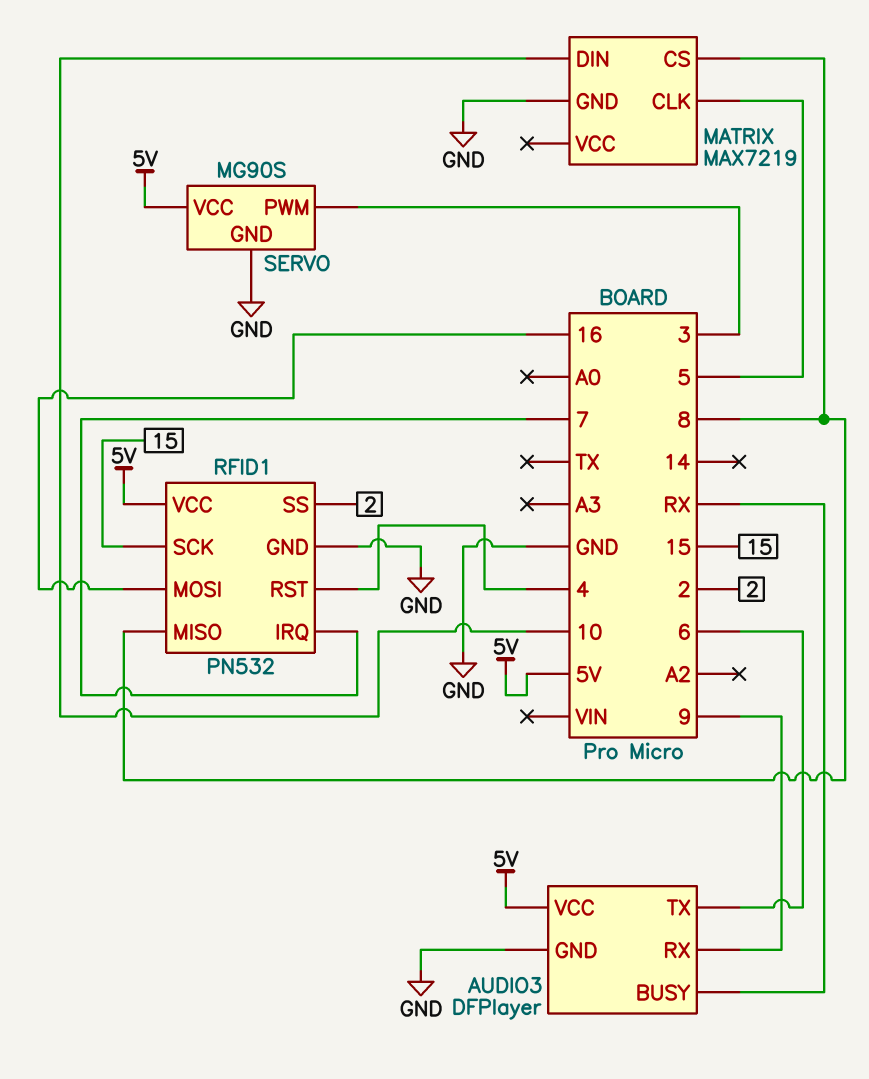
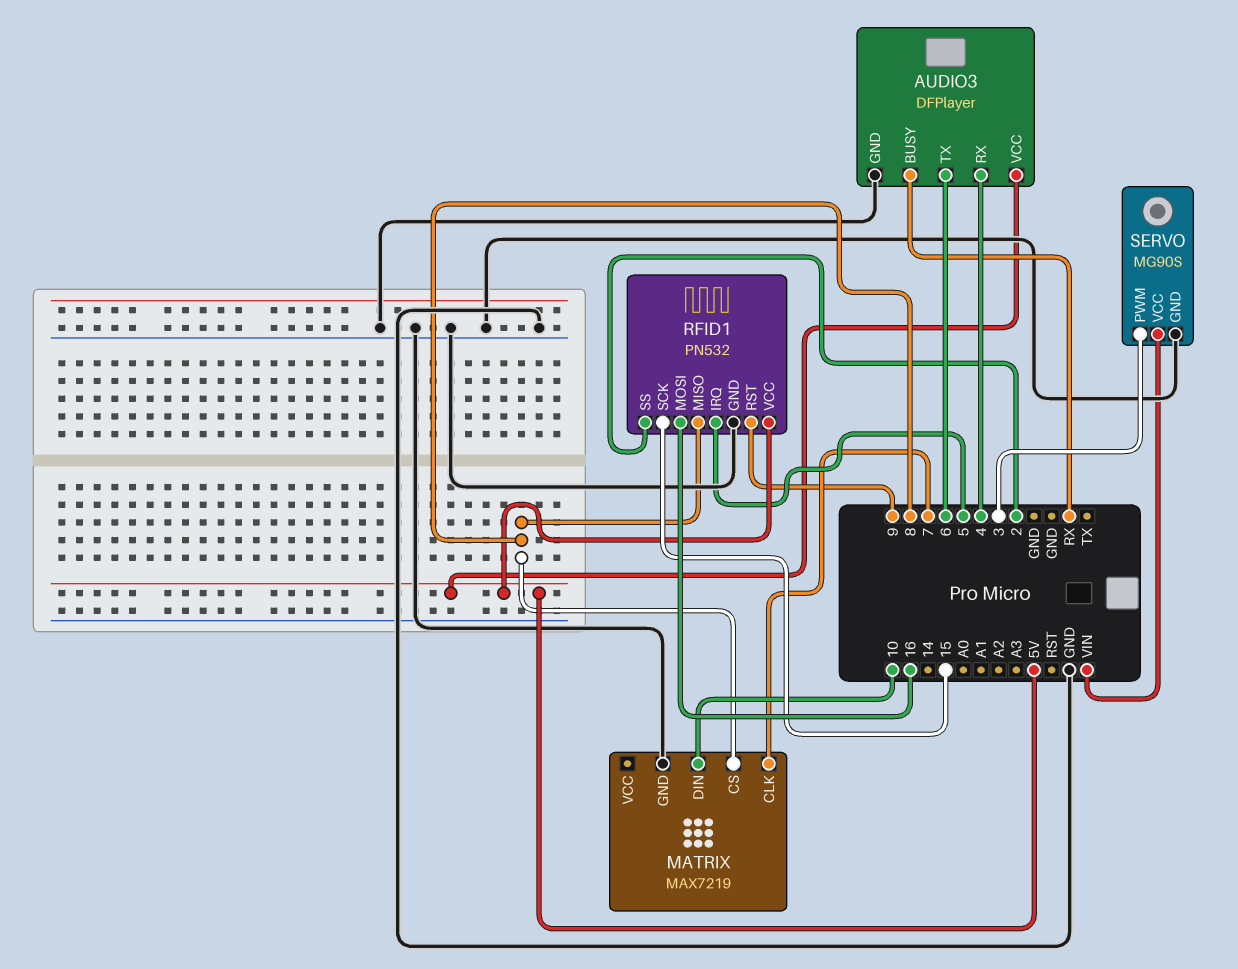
AUDIO3 pin RX: 9 -> 4
MATRIX pin CLK: 5 -> 7
RFID1 pin IRQ: 7 -> 5
RFID1 pin RST: 4 -> 9
SERVO pin VCC: 5V -> VIN

